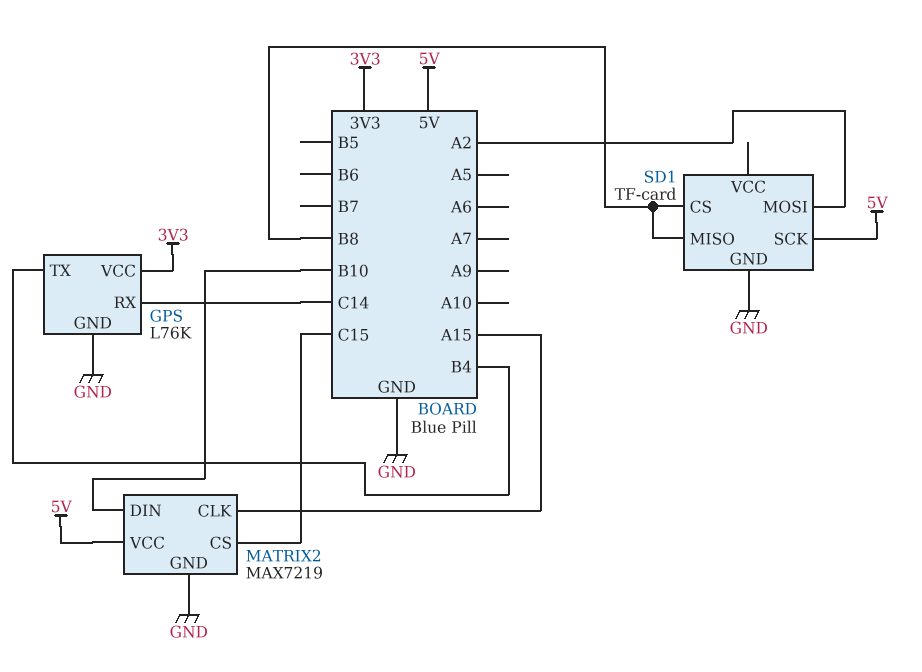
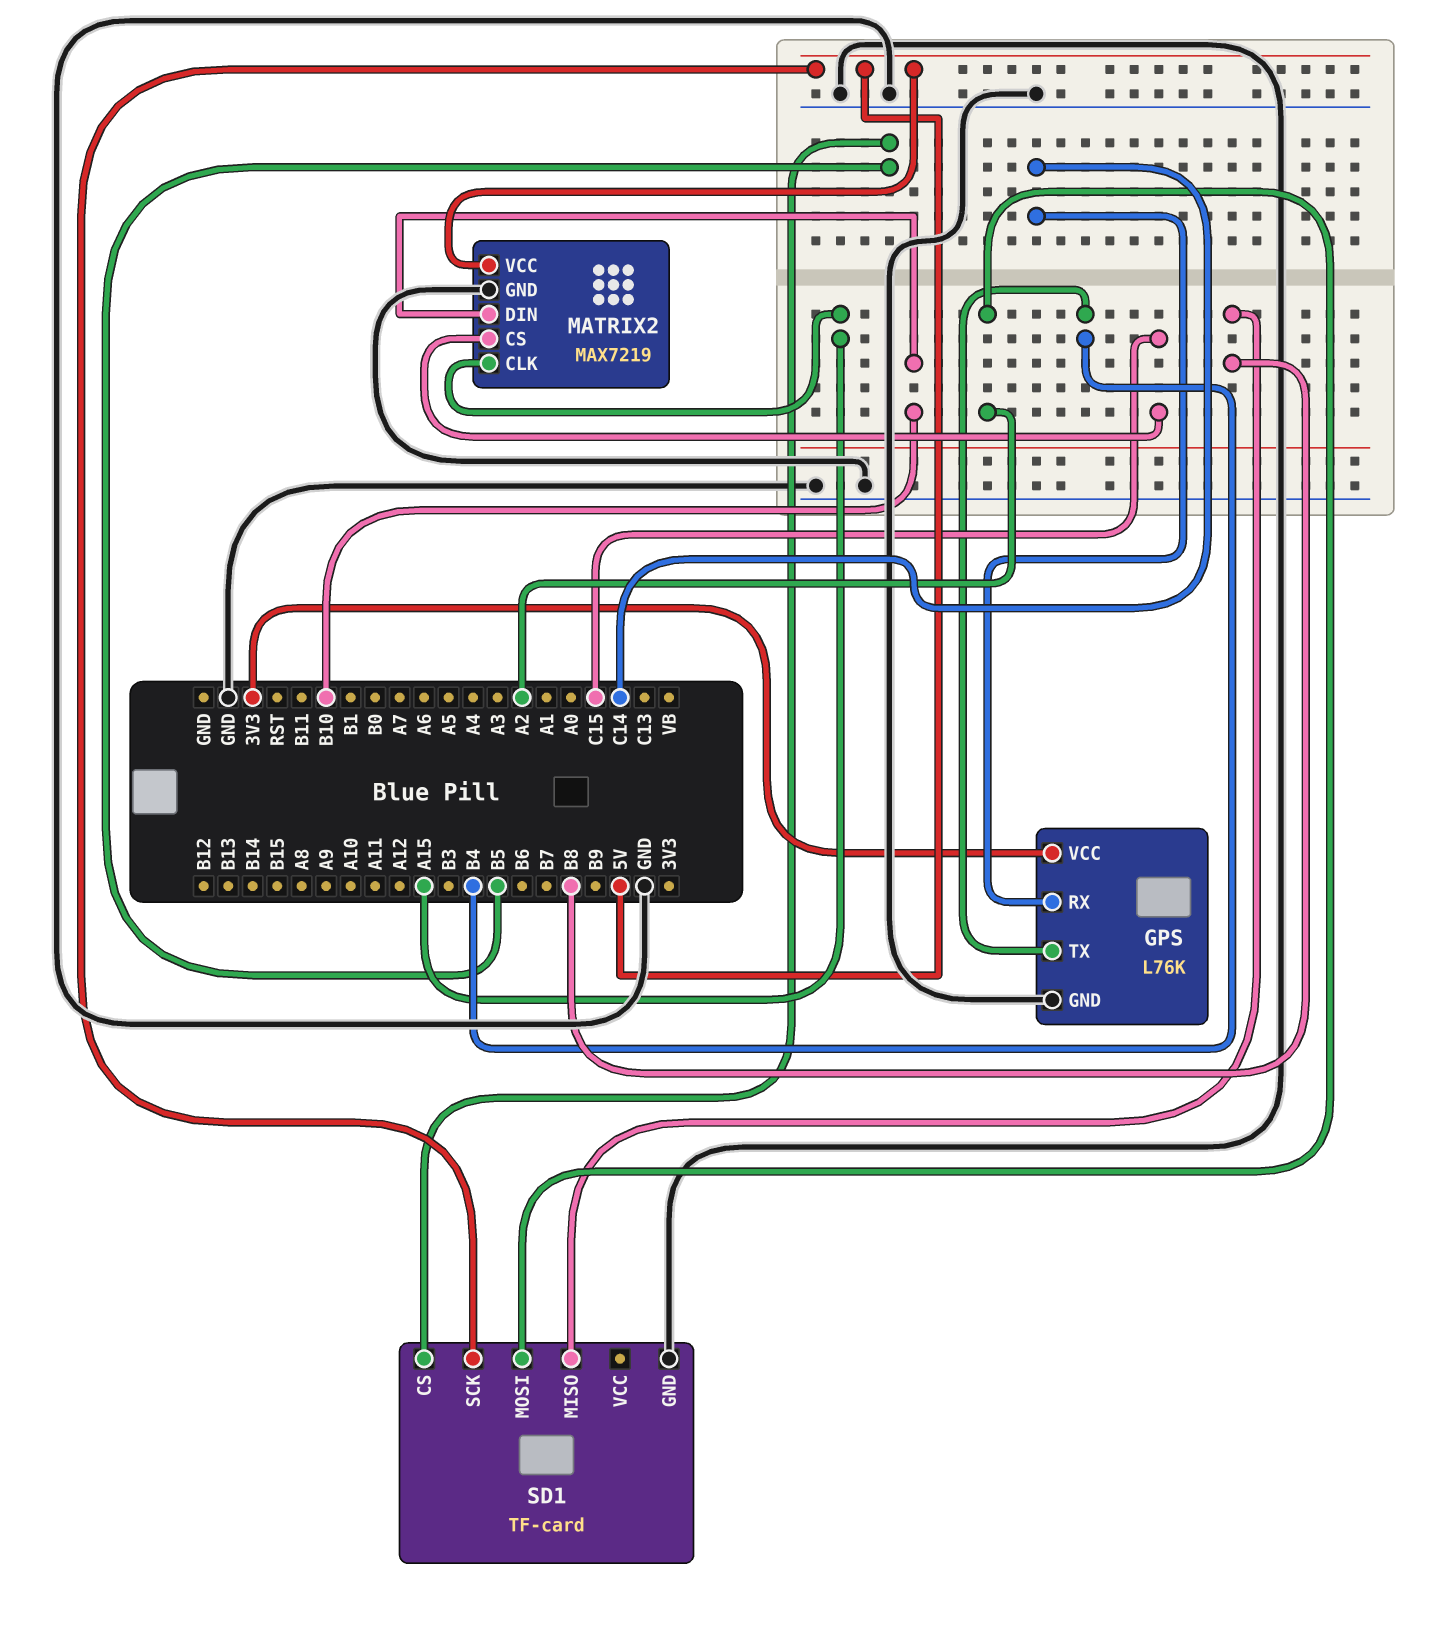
SD1 pin CS: B8 -> B5

